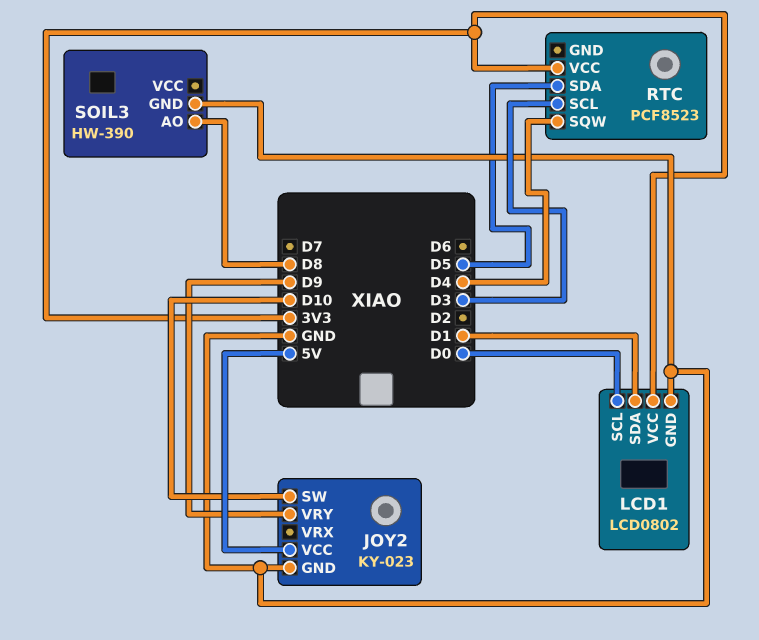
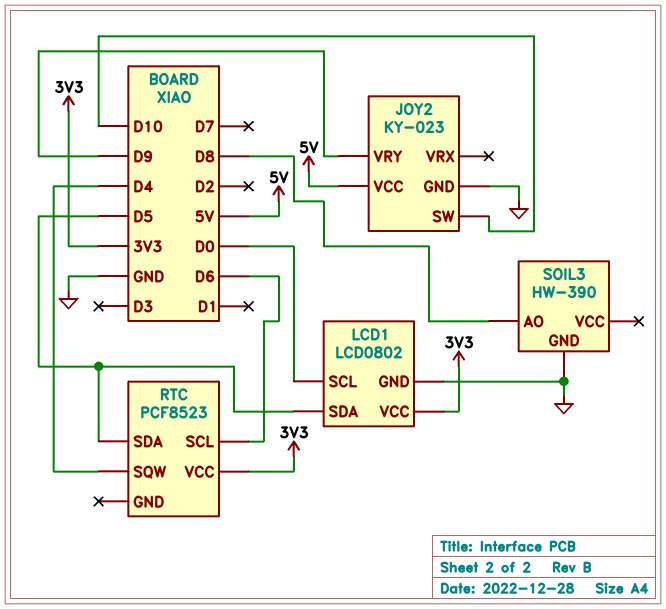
LCD1 pin SDA: D1 -> D5
RTC pin SCL: D3 -> D6

